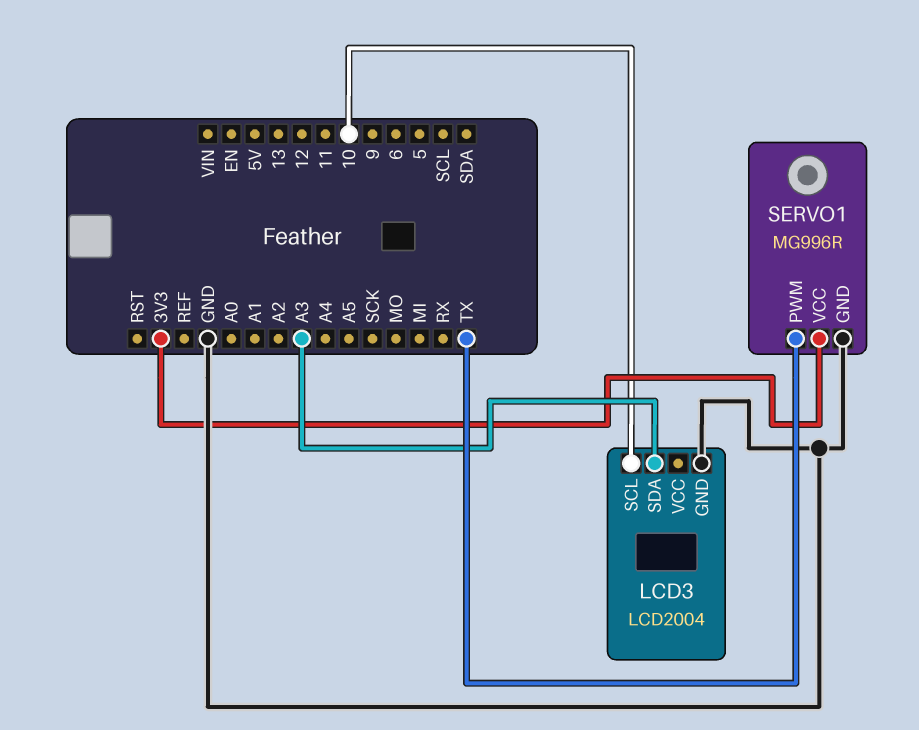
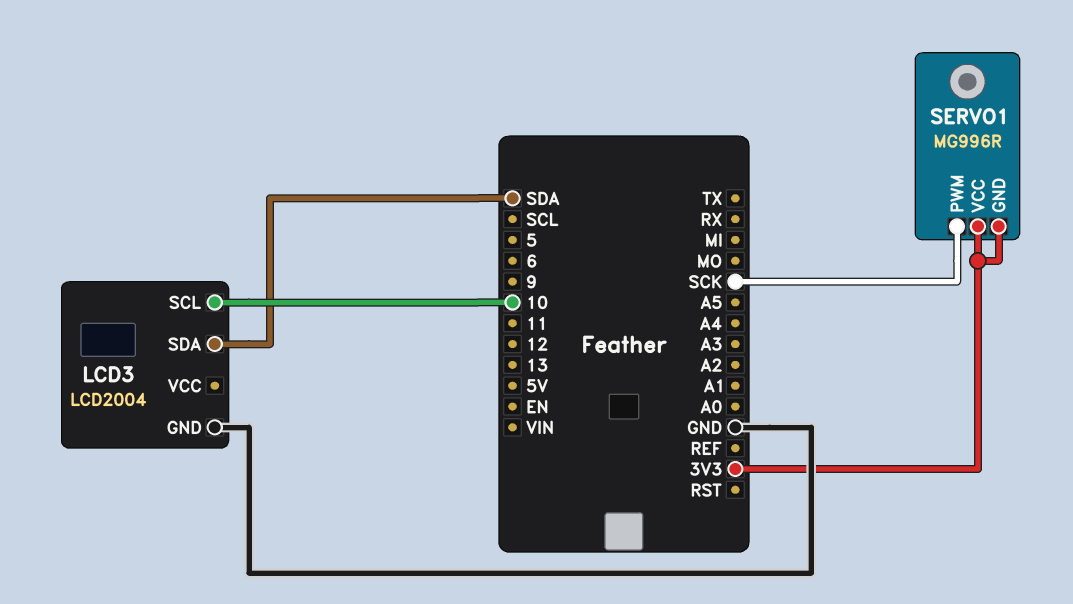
LCD3 pin SDA: A3 -> SDA
SERVO1 pin GND: GND -> 3V3
SERVO1 pin PWM: TX -> SCK

